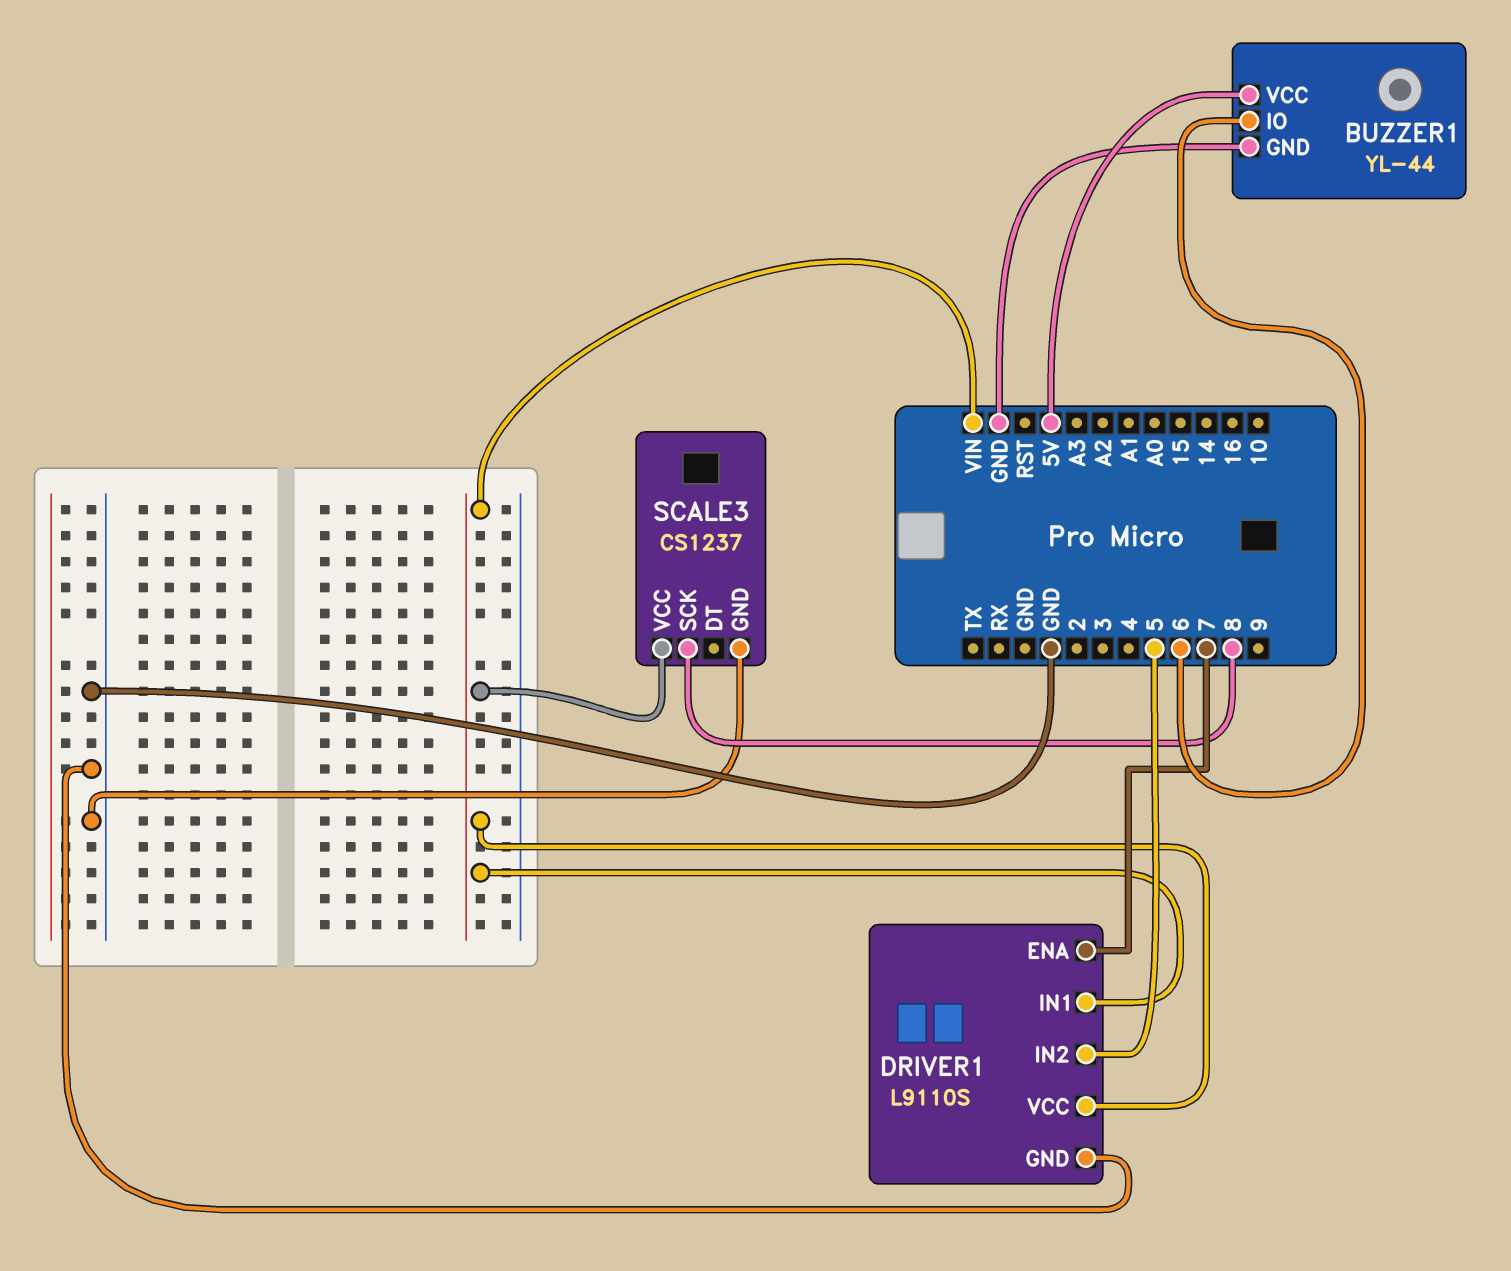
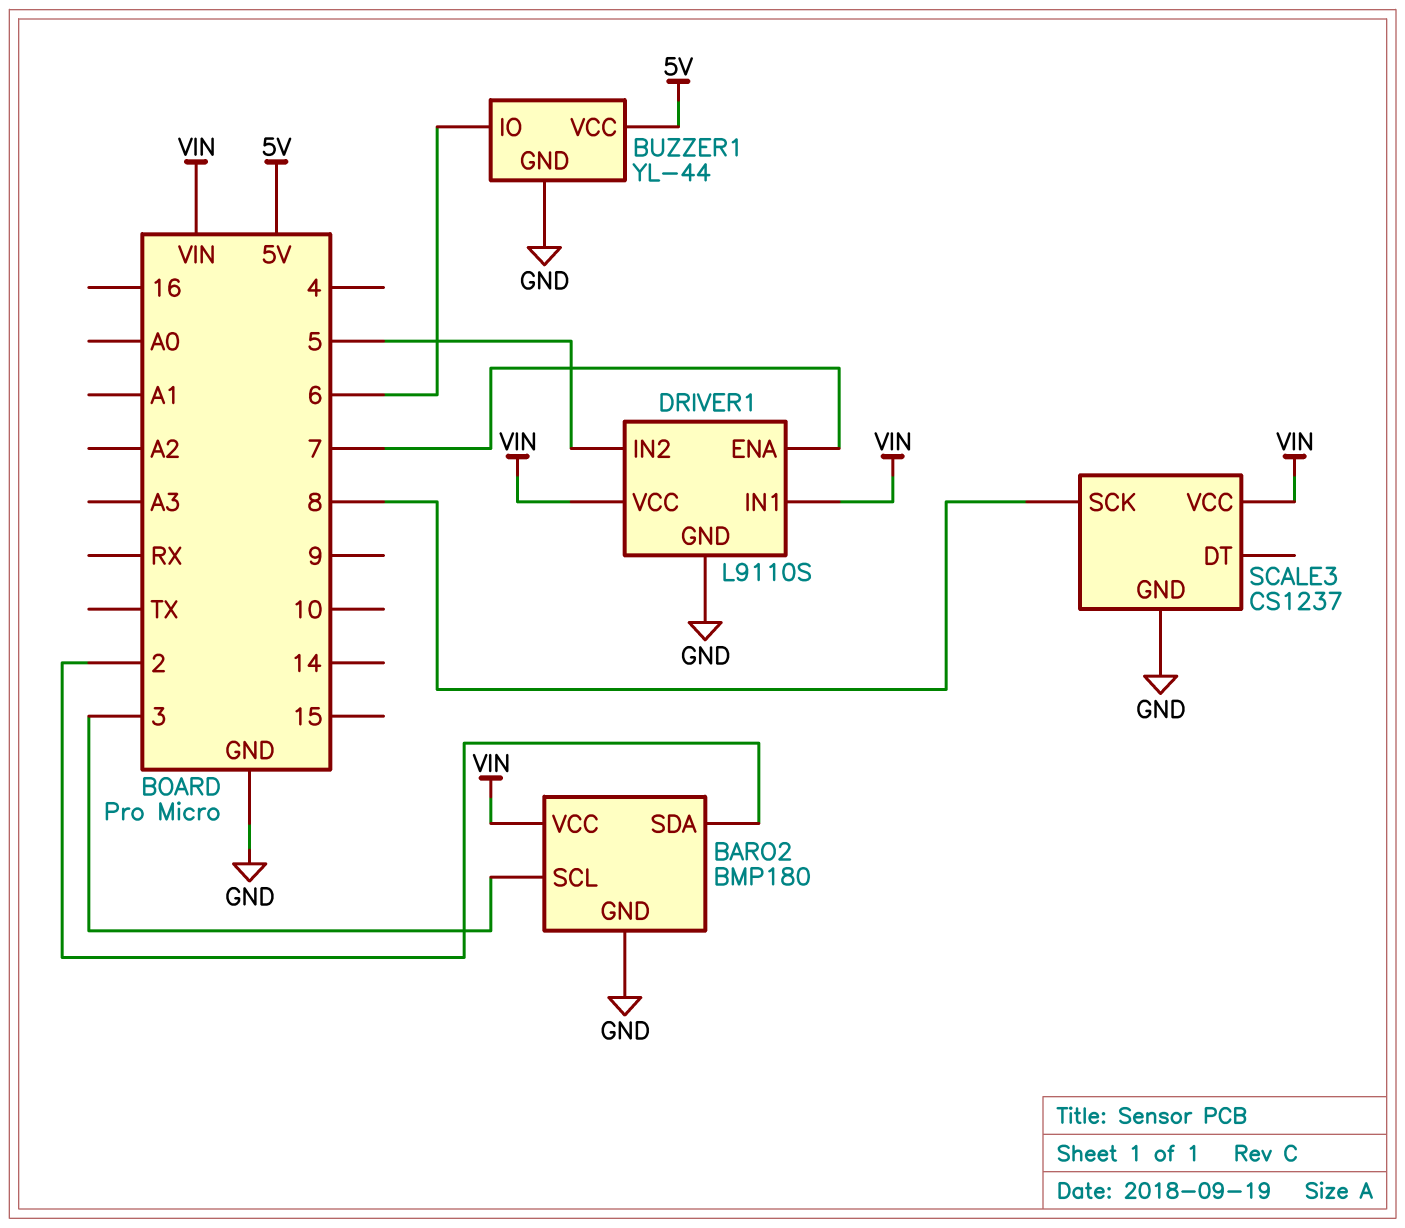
BARO2: none -> BMP180
BARO2 pin GND: none -> GND
BARO2 pin SCL: none -> 3
BARO2 pin SDA: none -> 2
BARO2 pin VCC: none -> VIN

